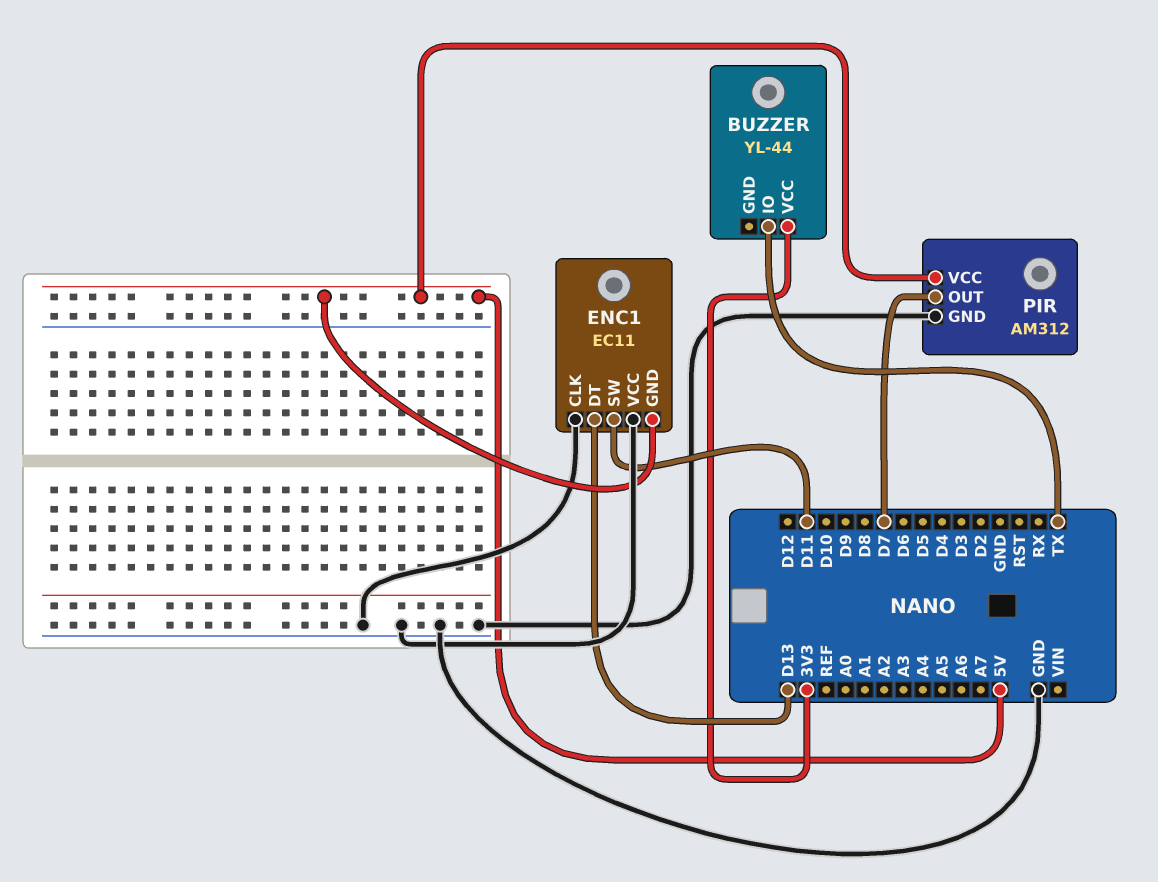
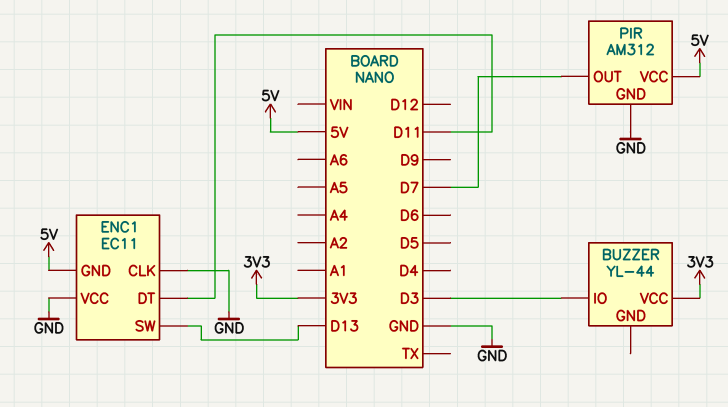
BUZZER pin IO: TX -> D3
ENC1 pin DT: D13 -> D11
ENC1 pin SW: D11 -> D13

